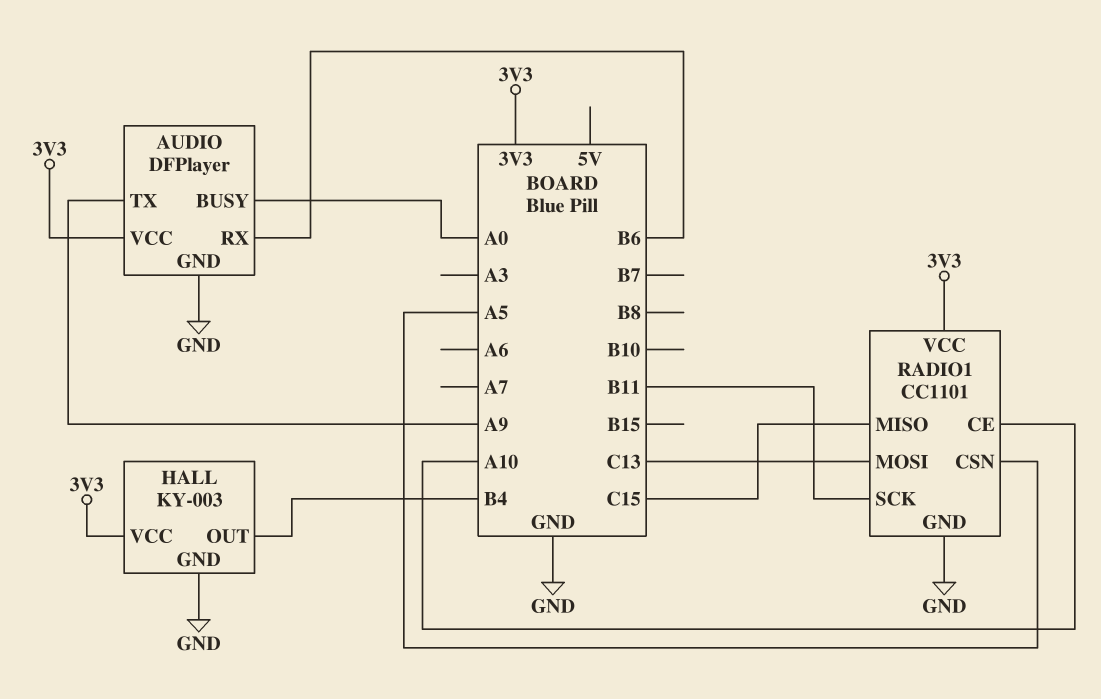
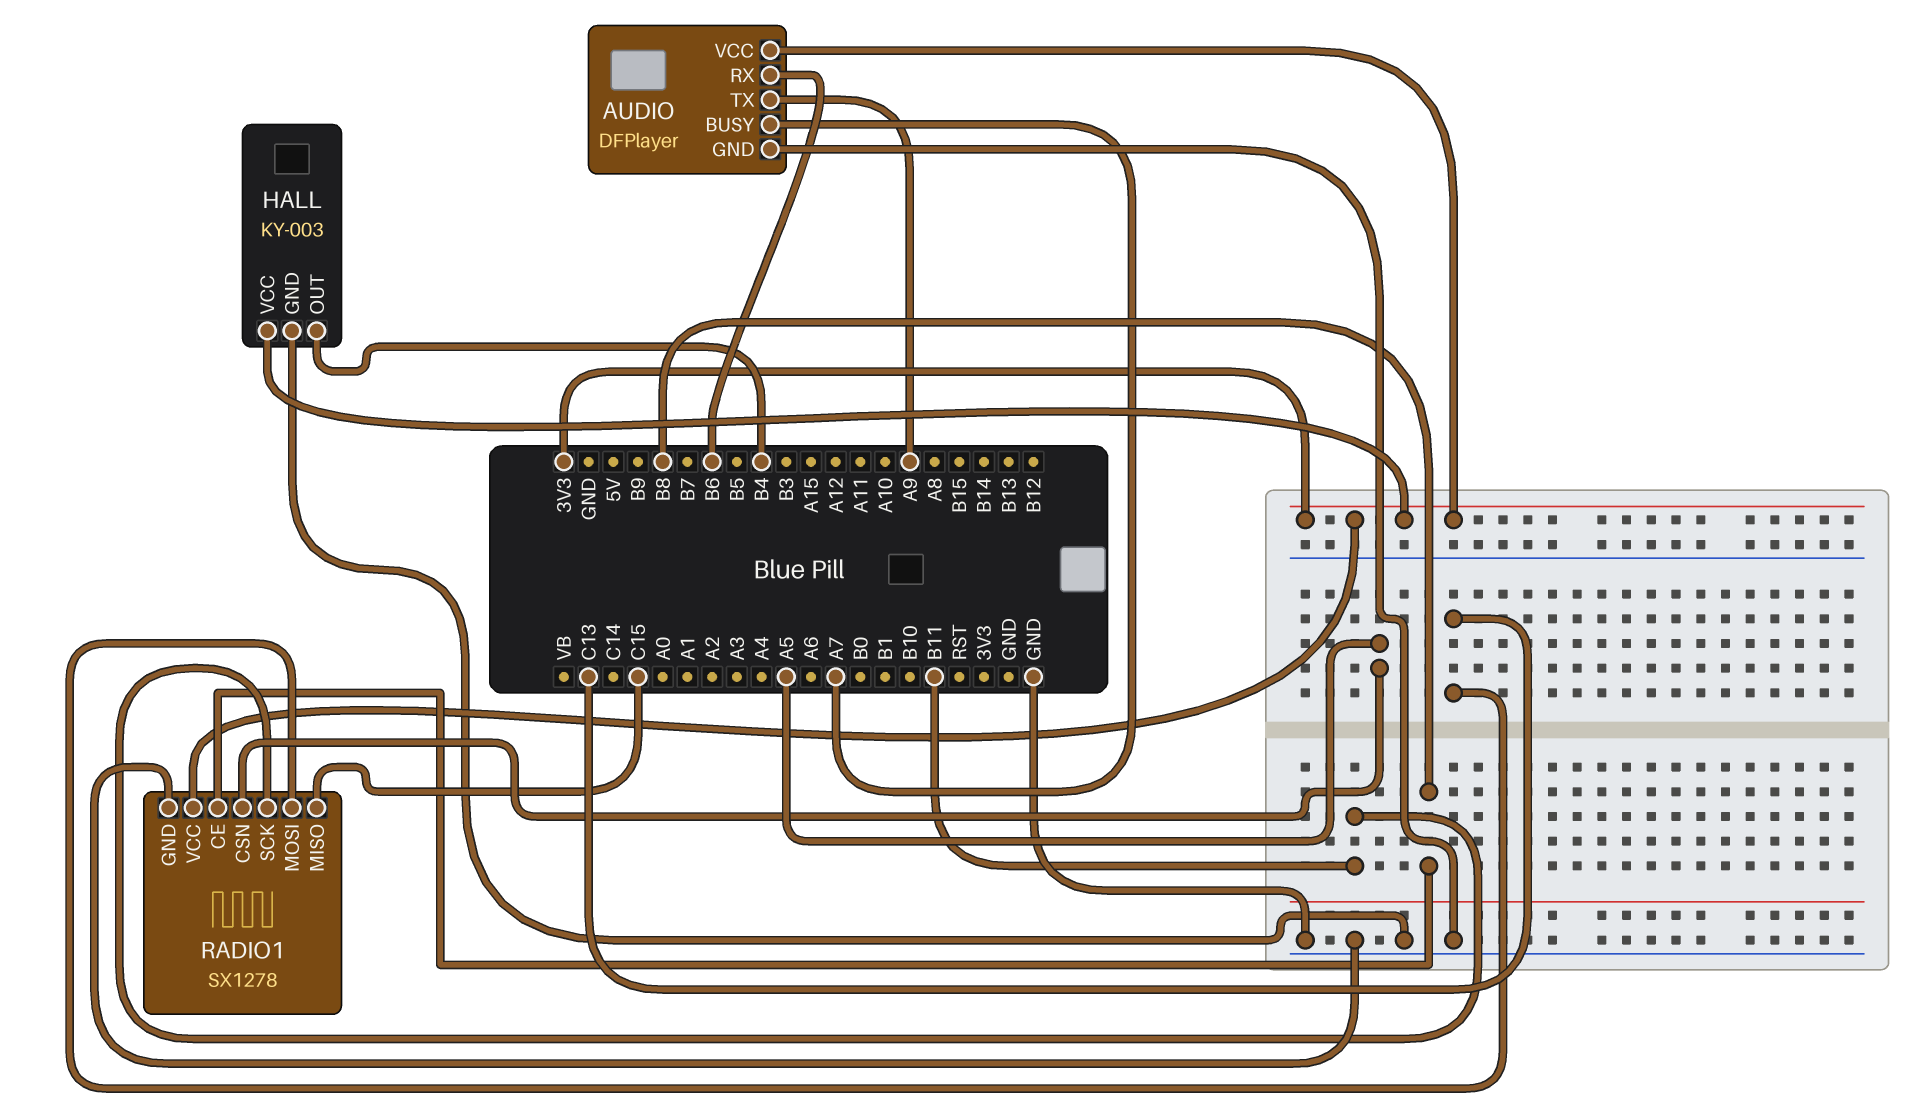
AUDIO pin BUSY: A0 -> A7
RADIO1: CC1101 -> SX1278
RADIO1 pin CE: A10 -> B8

